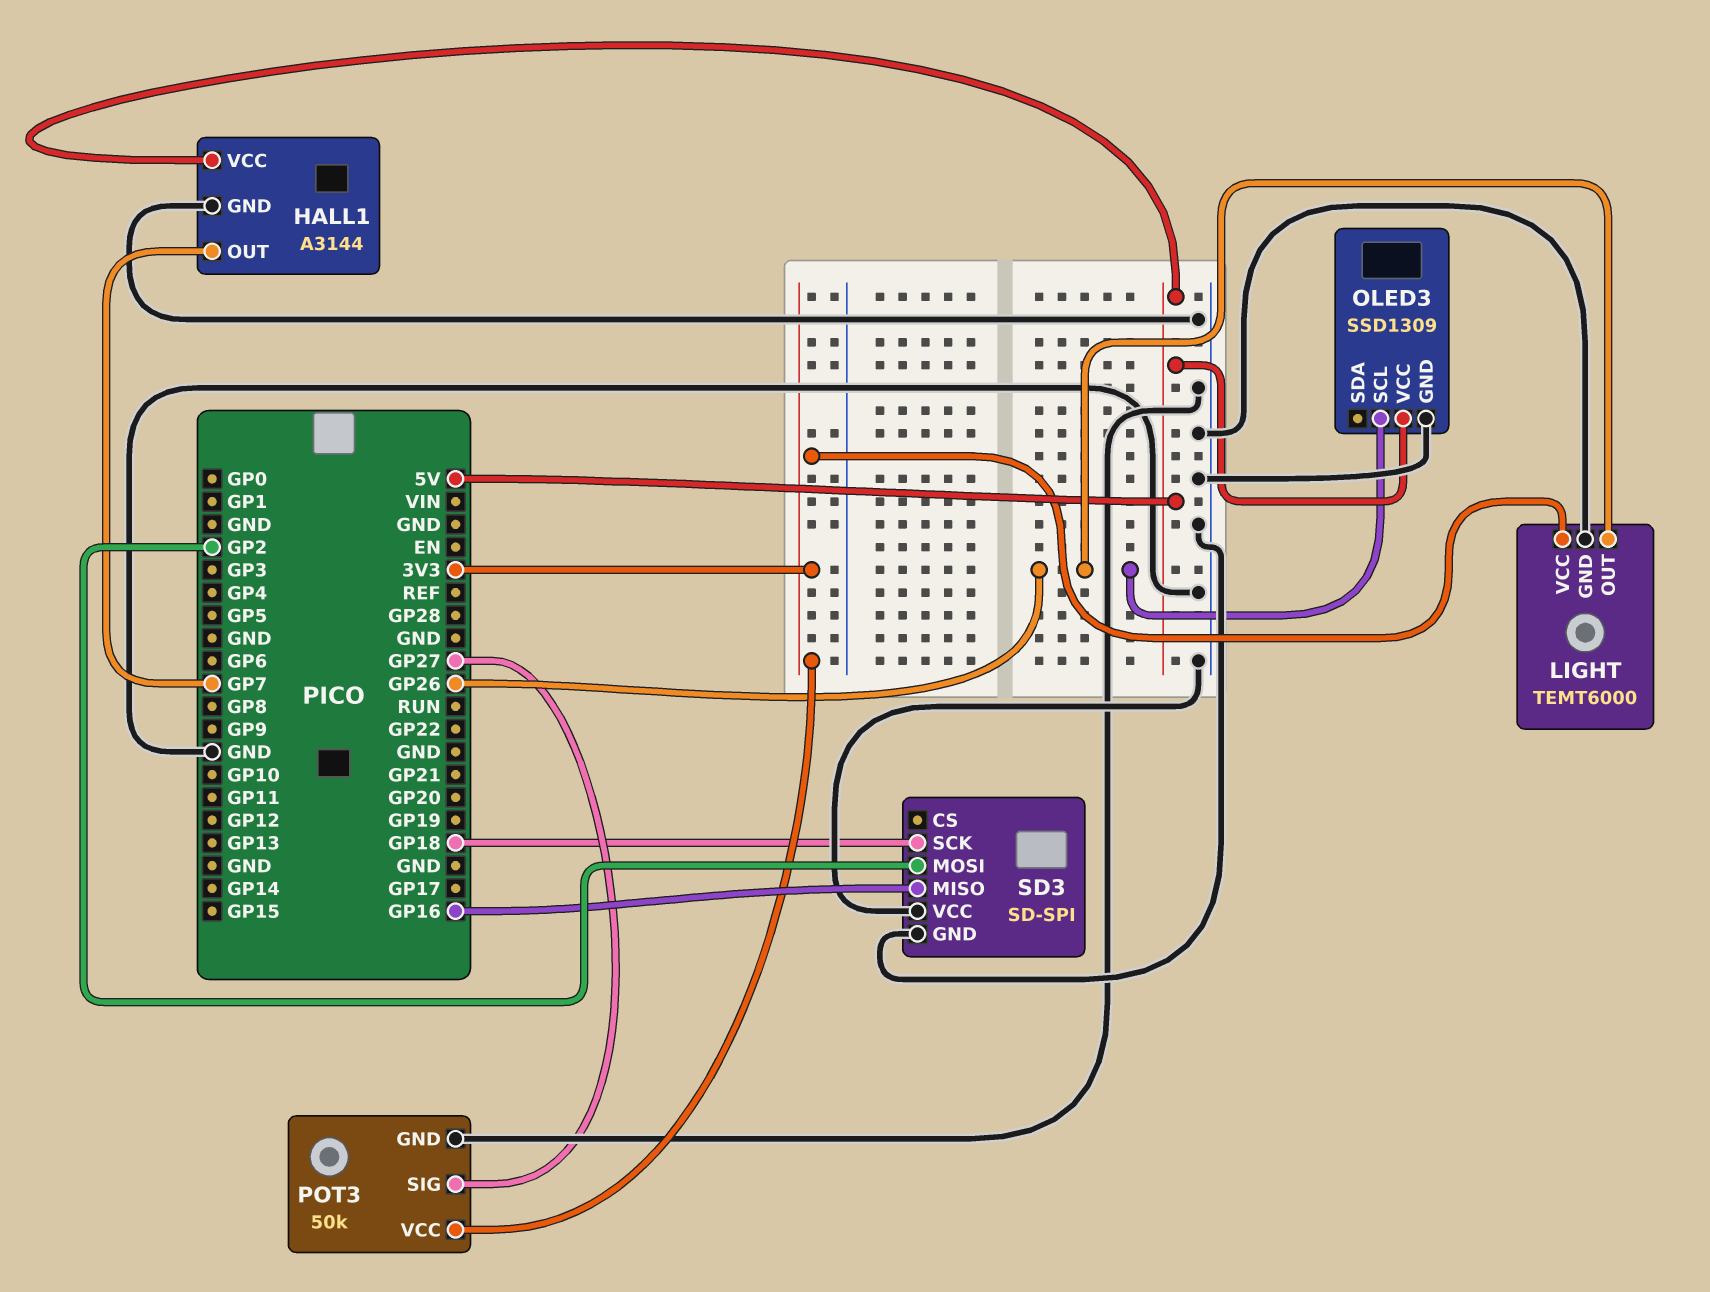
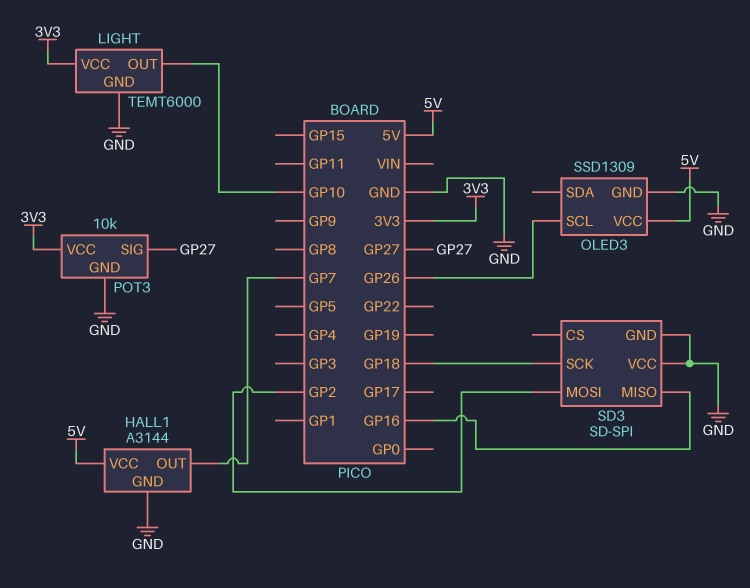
LIGHT pin OUT: GP26 -> GP10
POT3: 50k -> 10k

